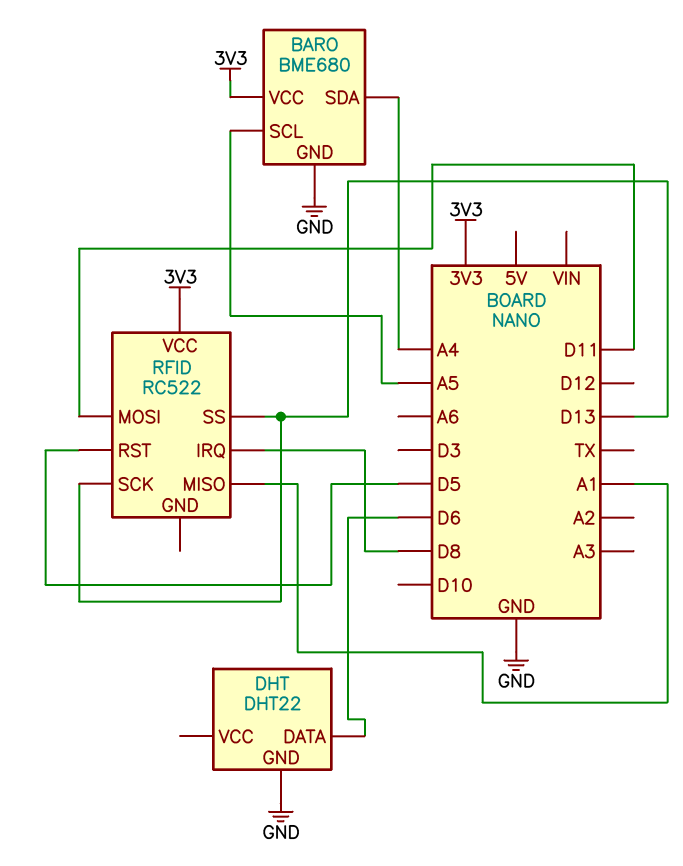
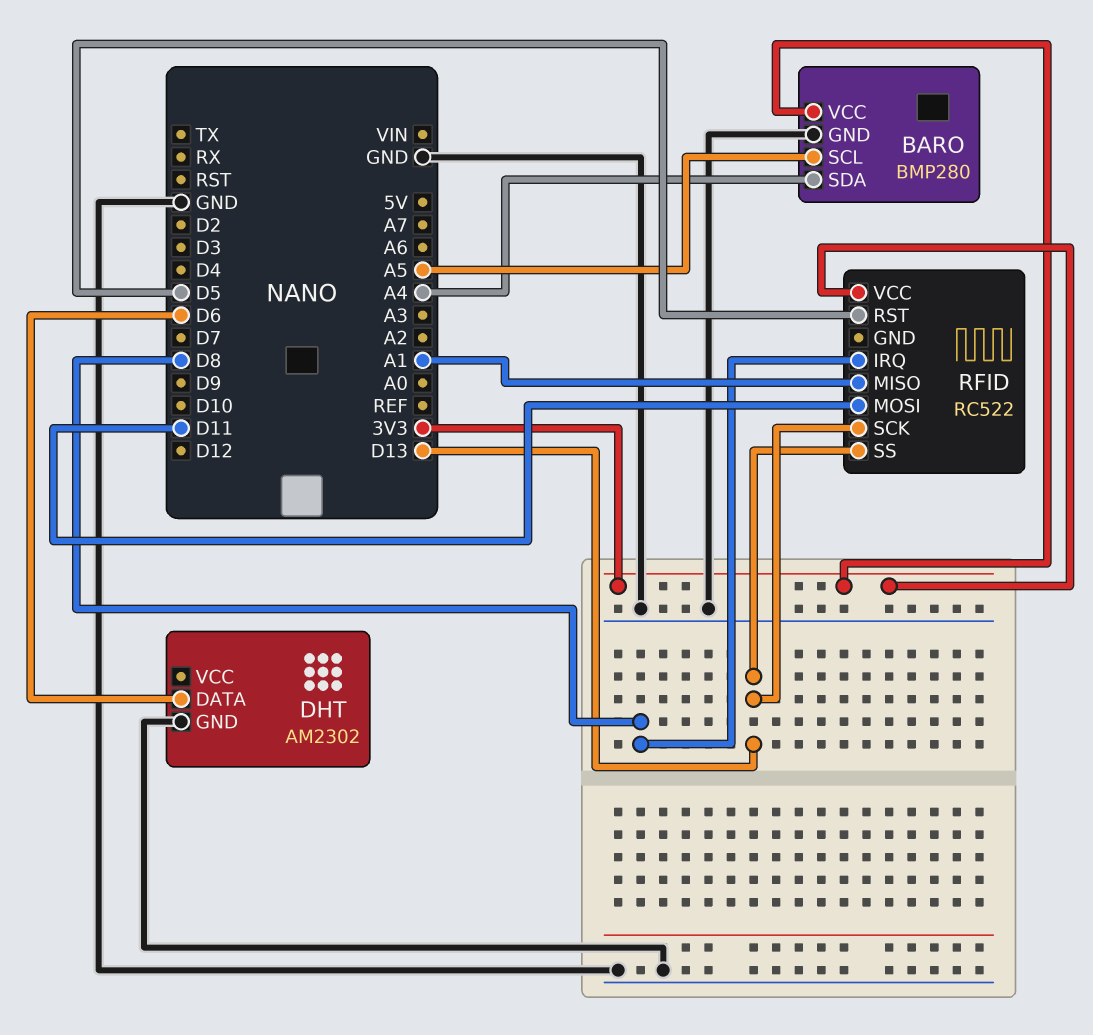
BARO: BME680 -> BMP280
DHT: DHT22 -> AM2302

